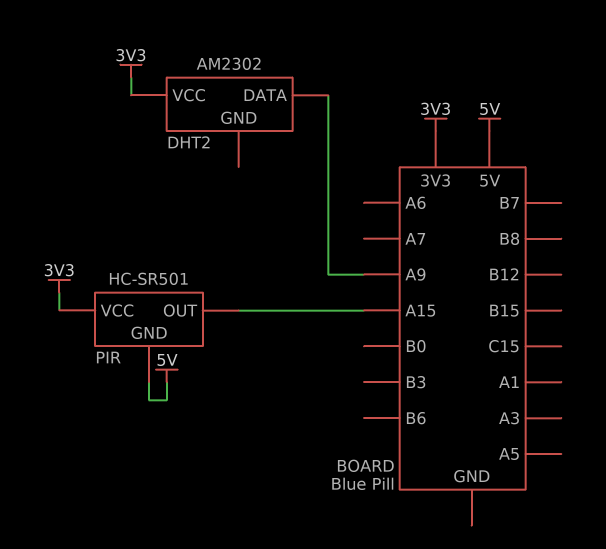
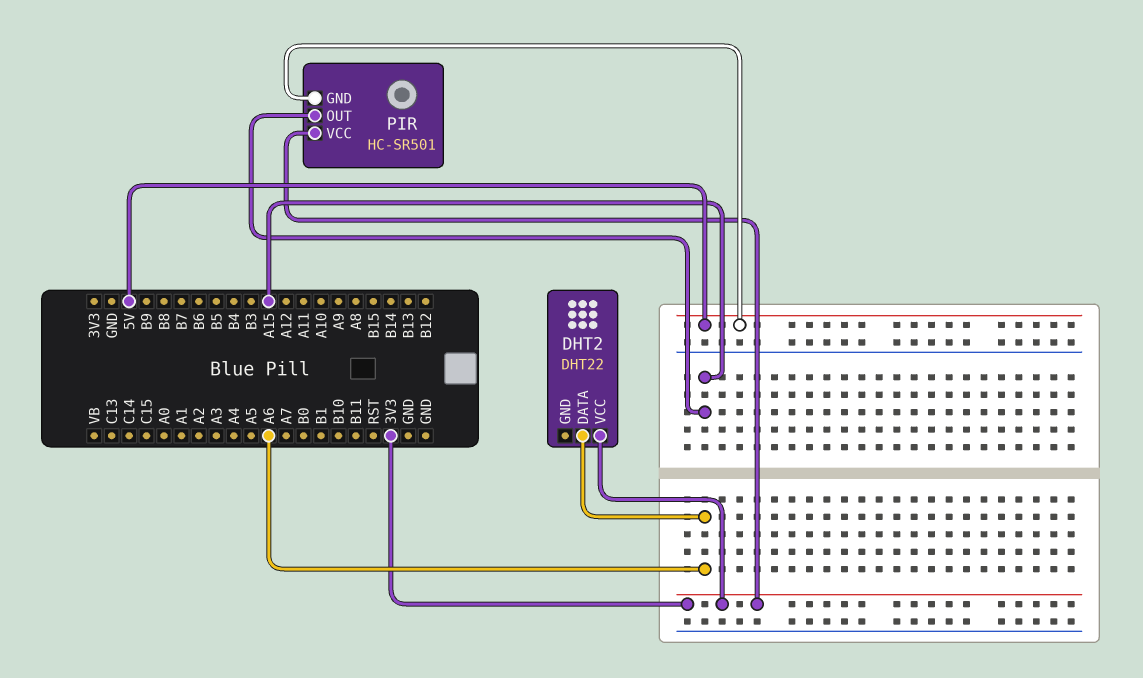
DHT2: AM2302 -> DHT22
DHT2 pin DATA: A9 -> A6

